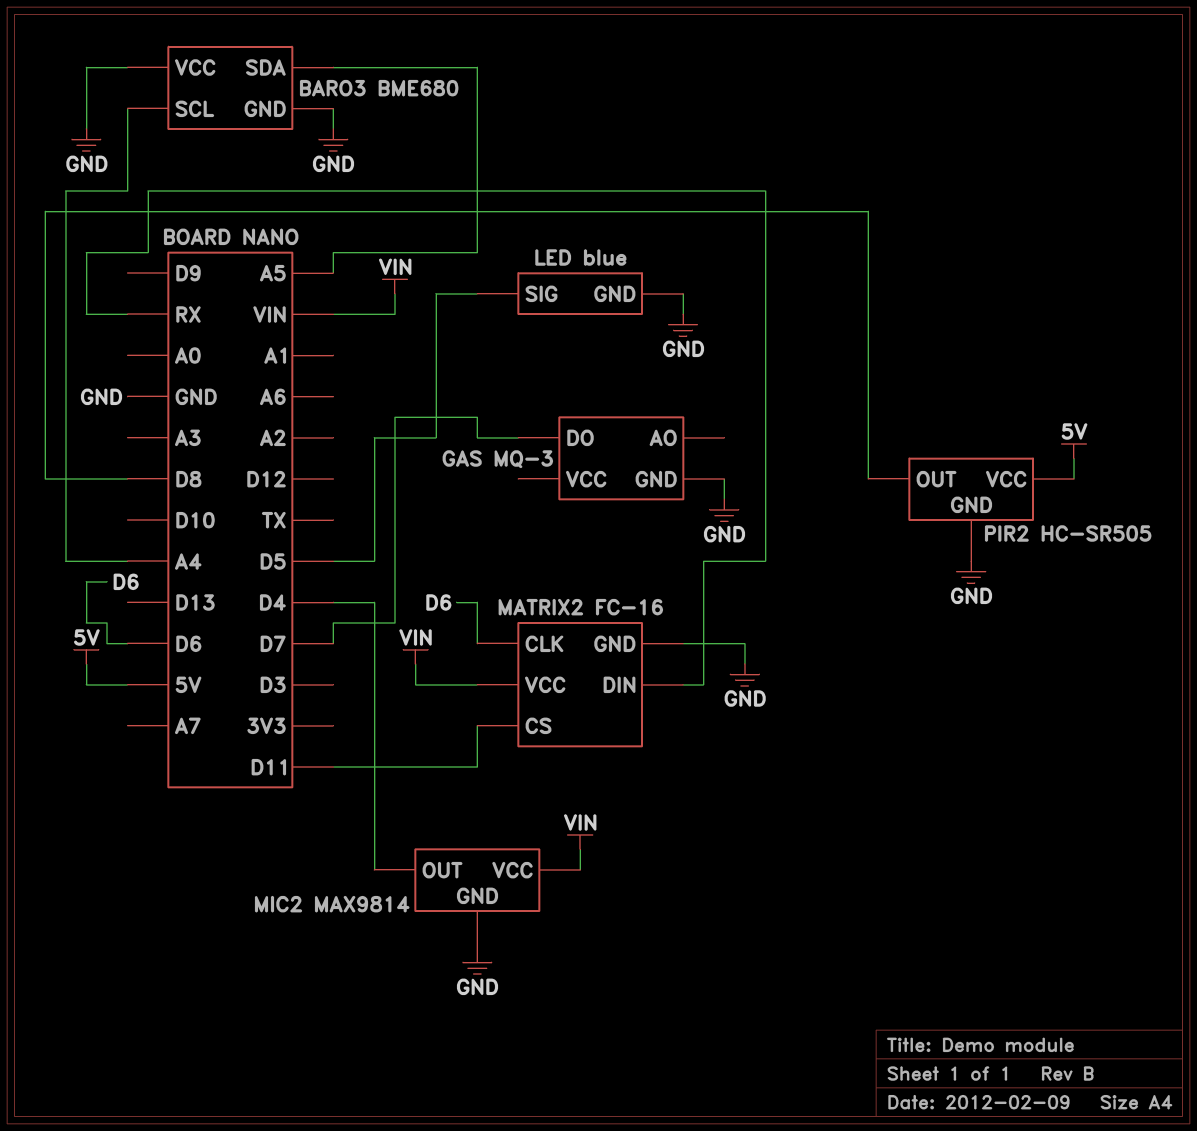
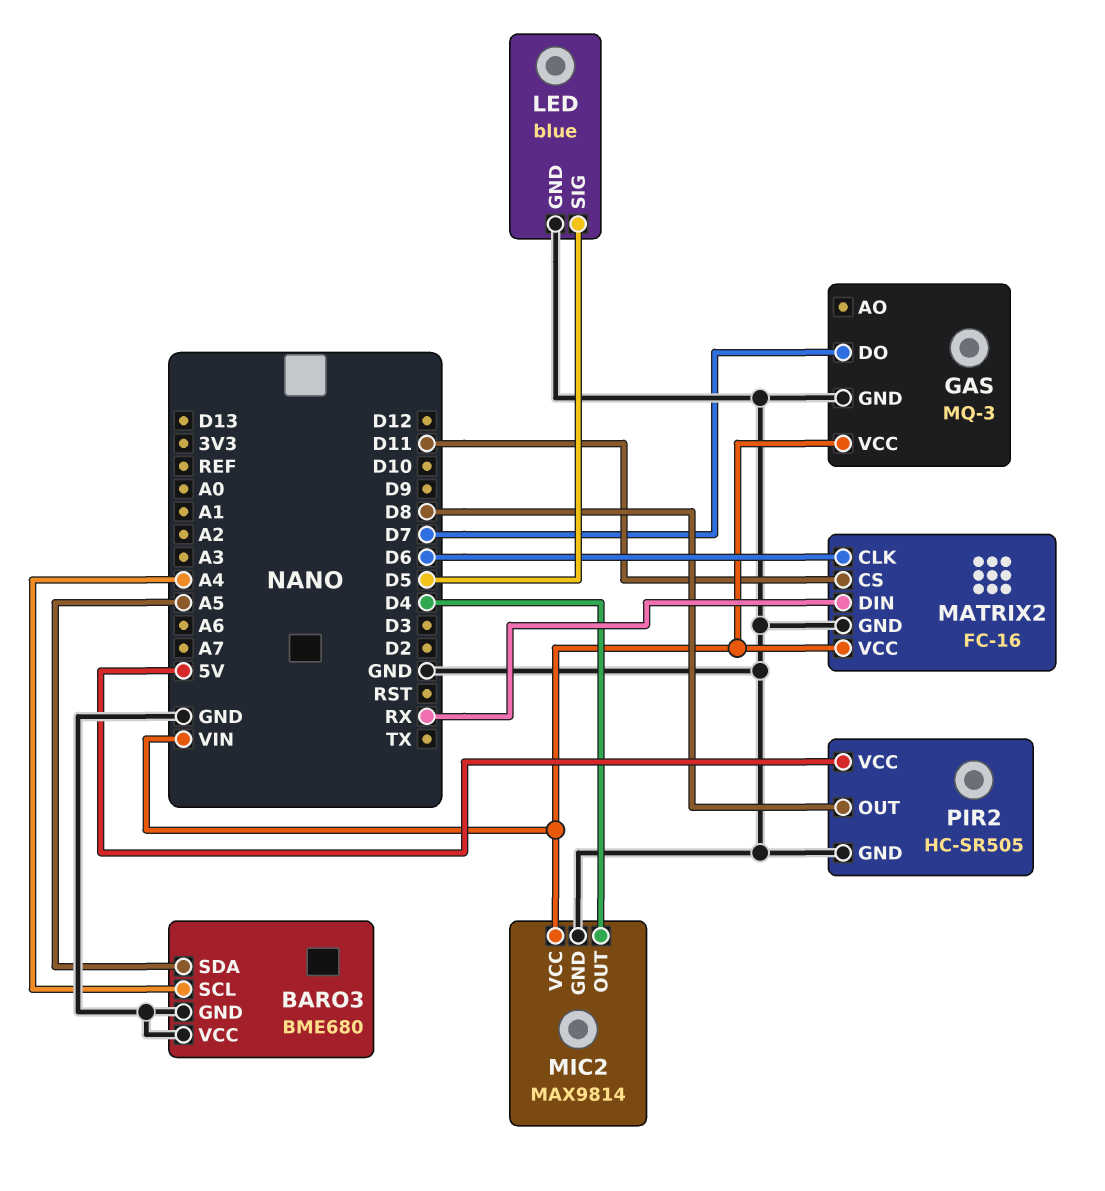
GAS pin VCC: none -> VIN

